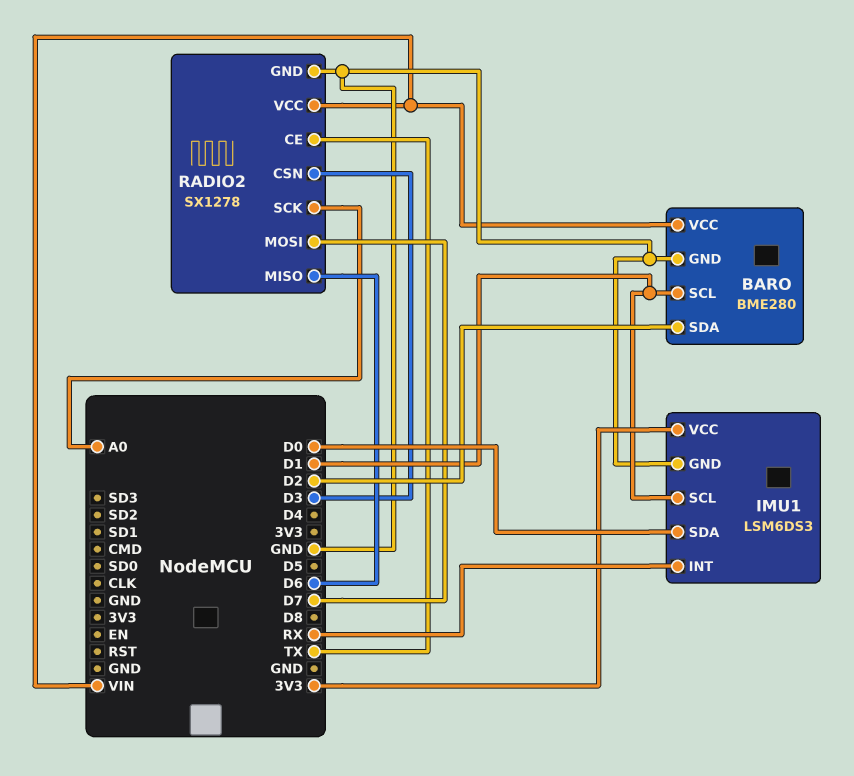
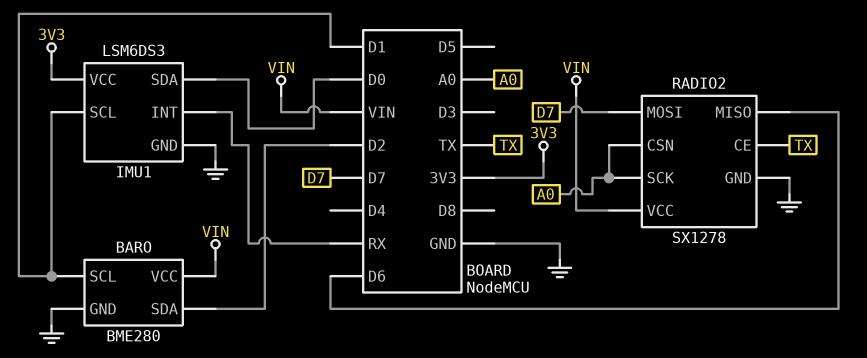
RADIO2 pin CSN: D3 -> A0

